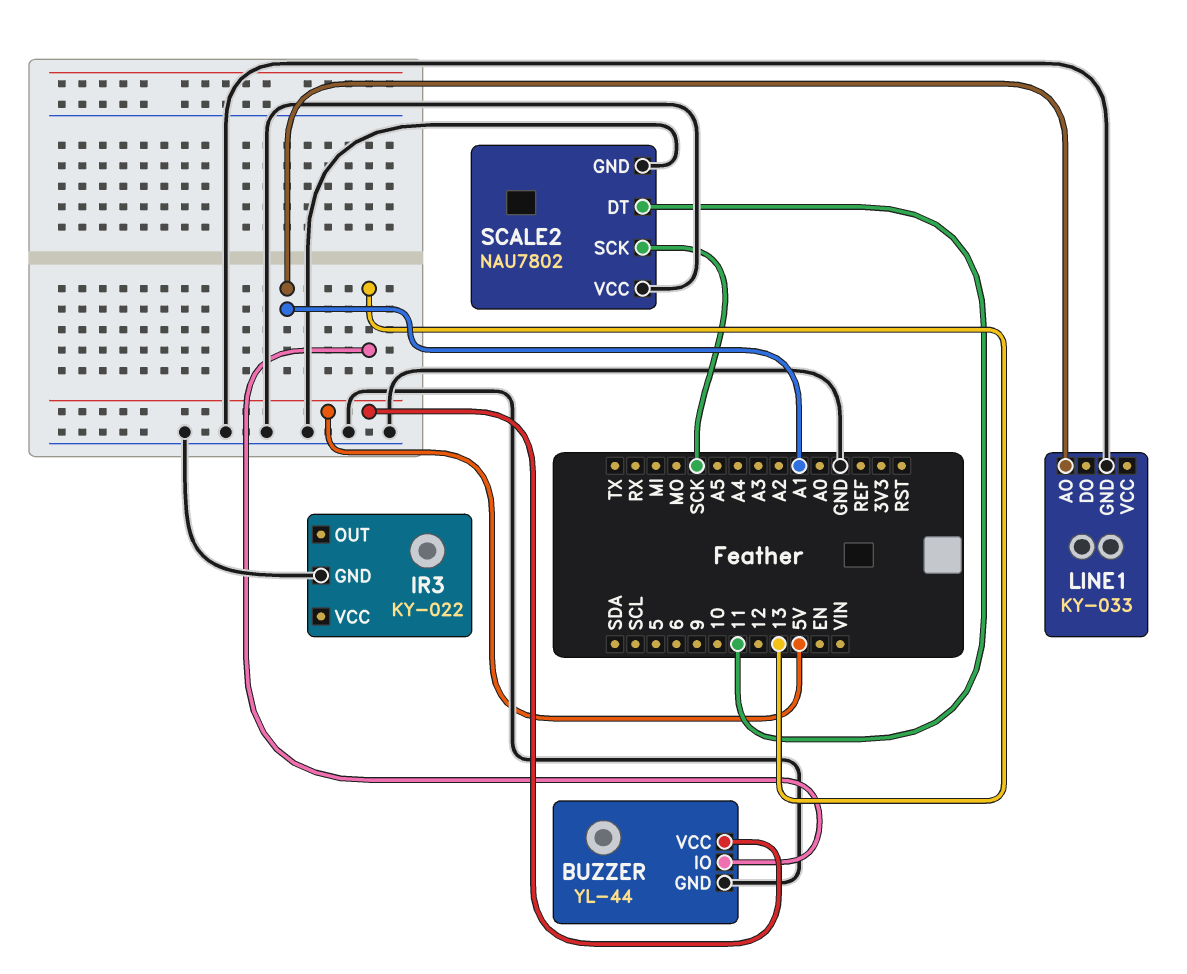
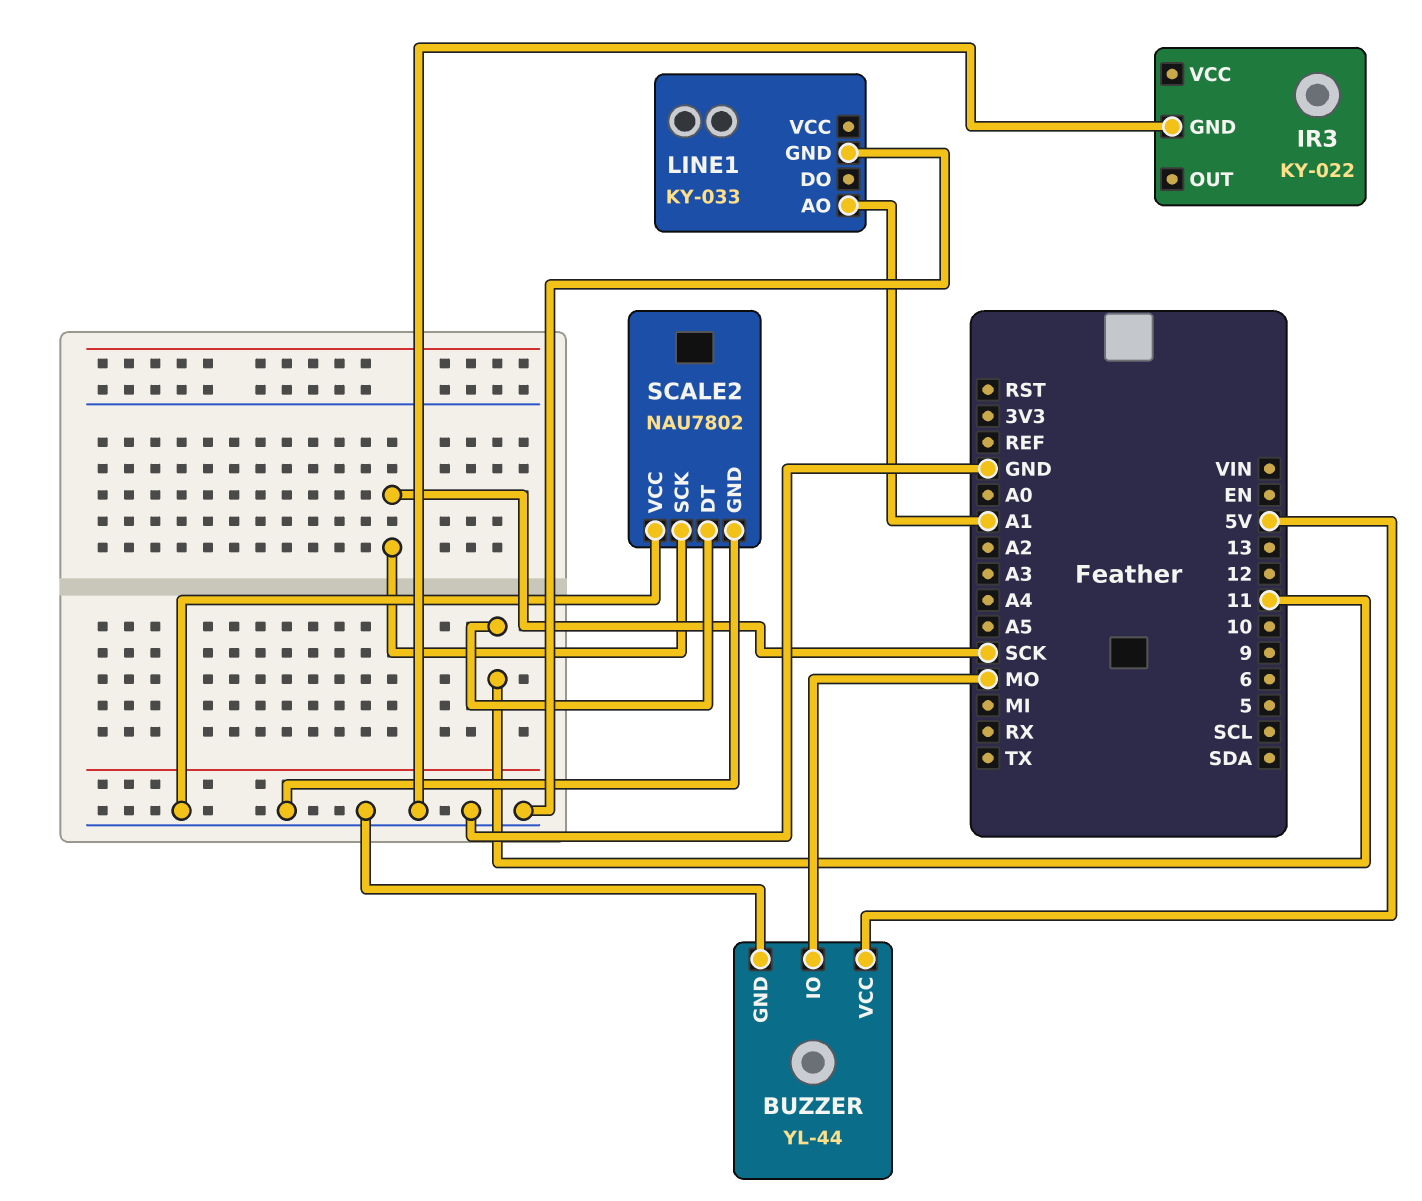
BUZZER pin IO: 13 -> MO

